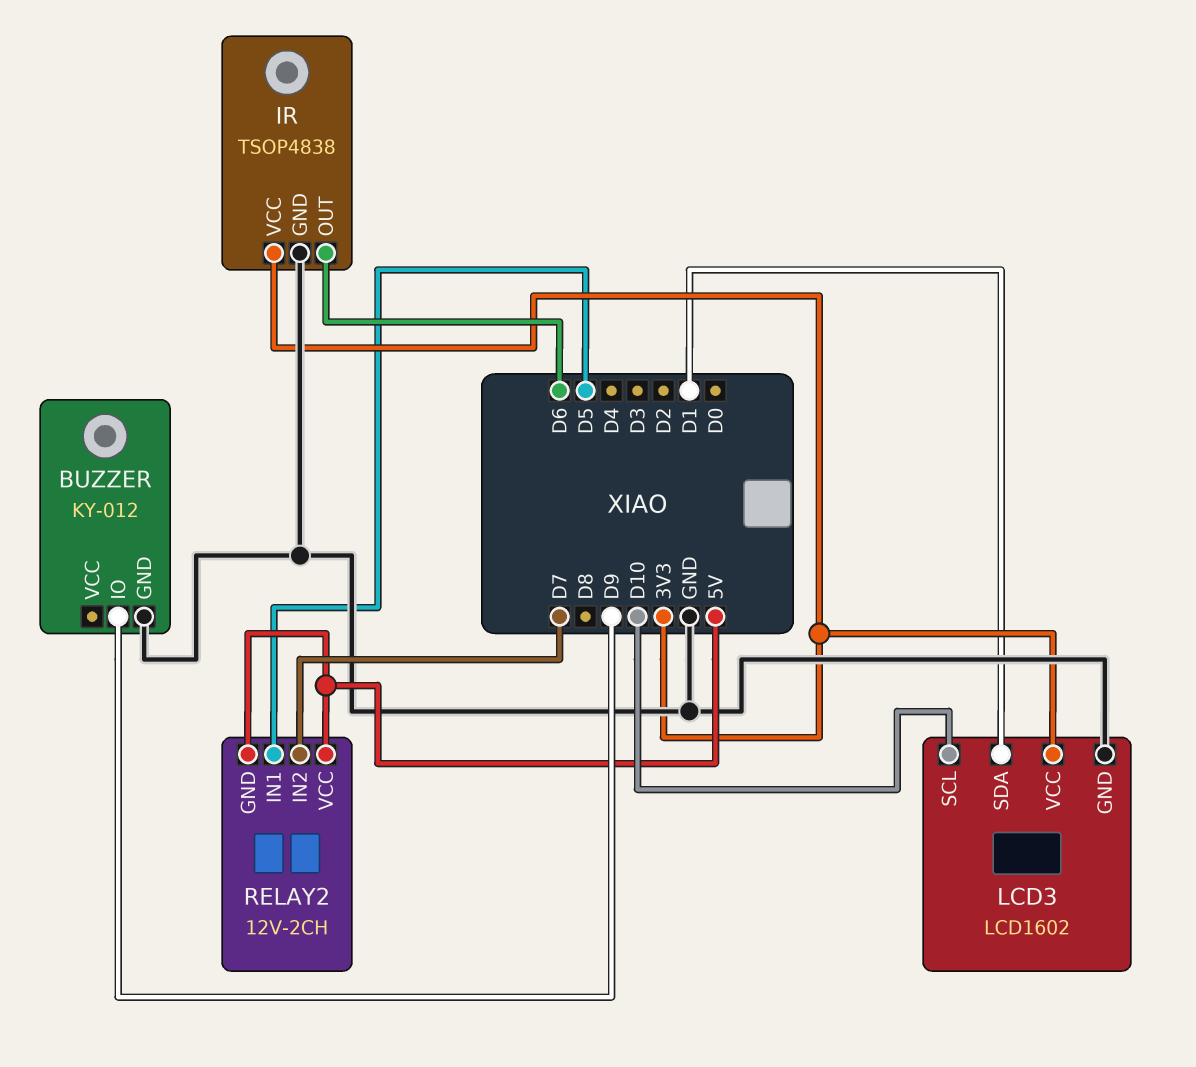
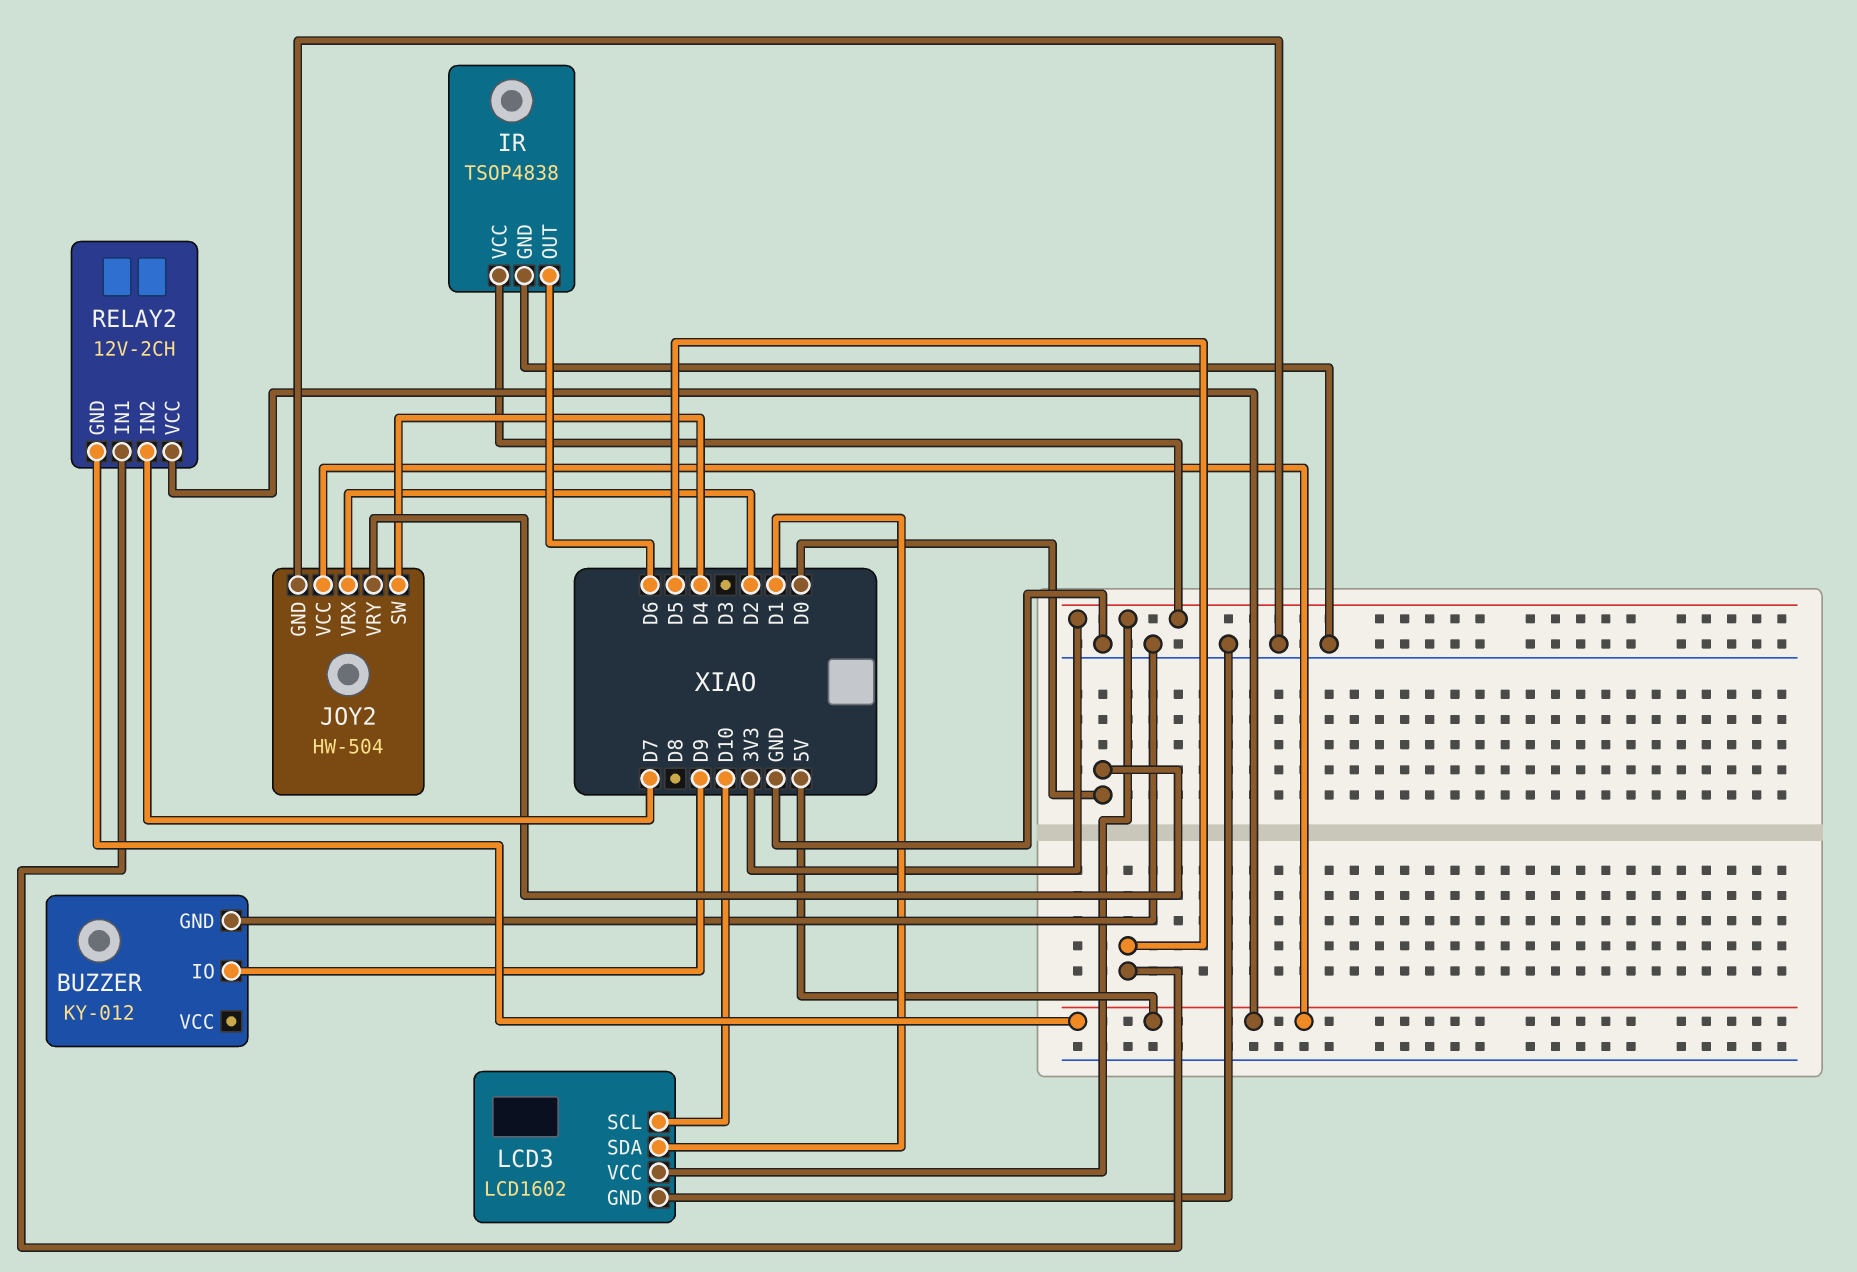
JOY2: none -> HW-504
JOY2 pin GND: none -> GND
JOY2 pin SW: none -> D4
JOY2 pin VCC: none -> 5V
JOY2 pin VRX: none -> D2
JOY2 pin VRY: none -> D0

